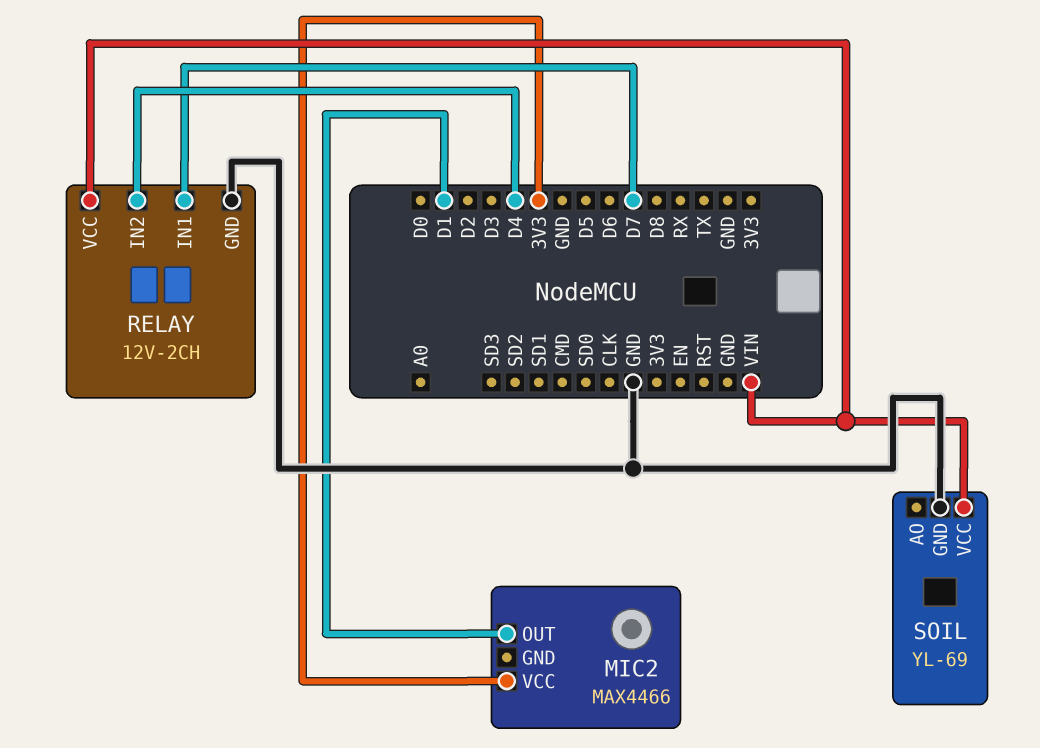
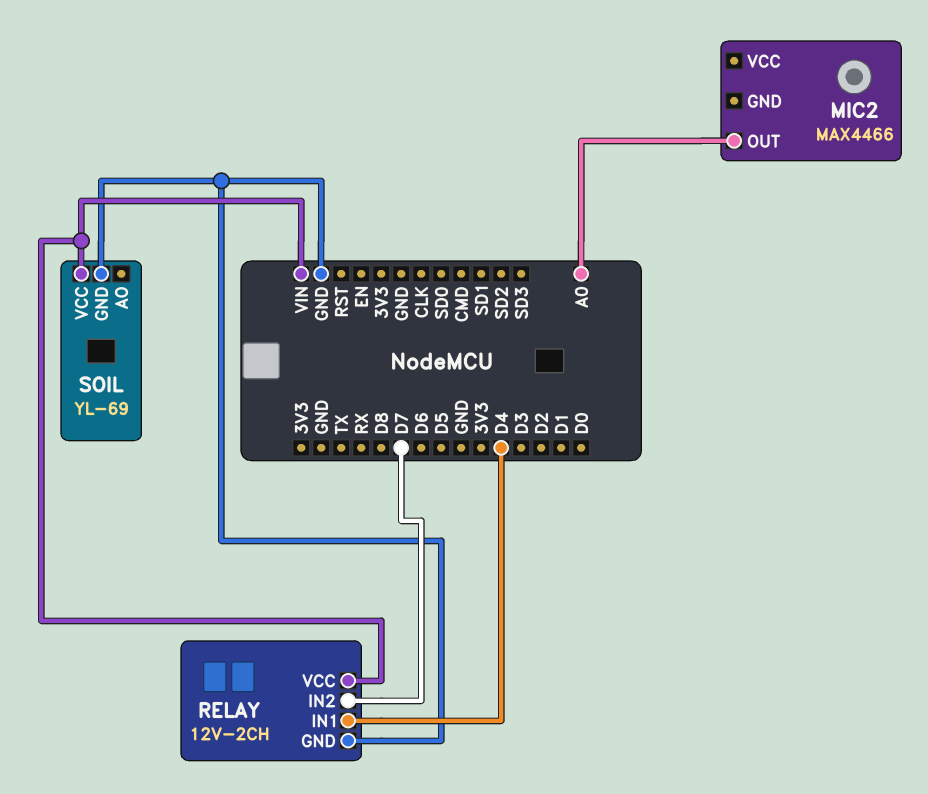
MIC2 pin OUT: D1 -> A0
MIC2 pin VCC: 3V3 -> none
RELAY pin IN1: D7 -> D4
RELAY pin IN2: D4 -> D7

